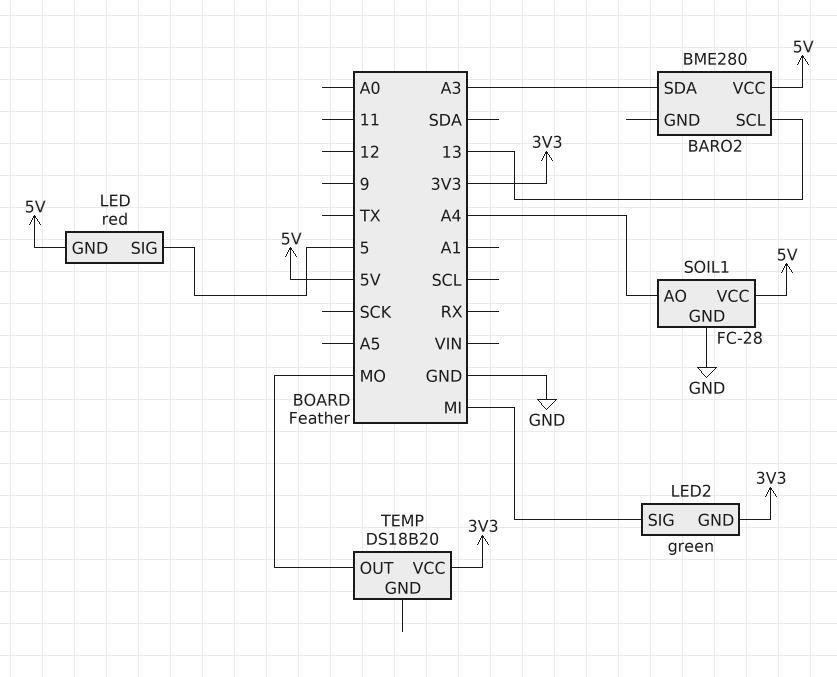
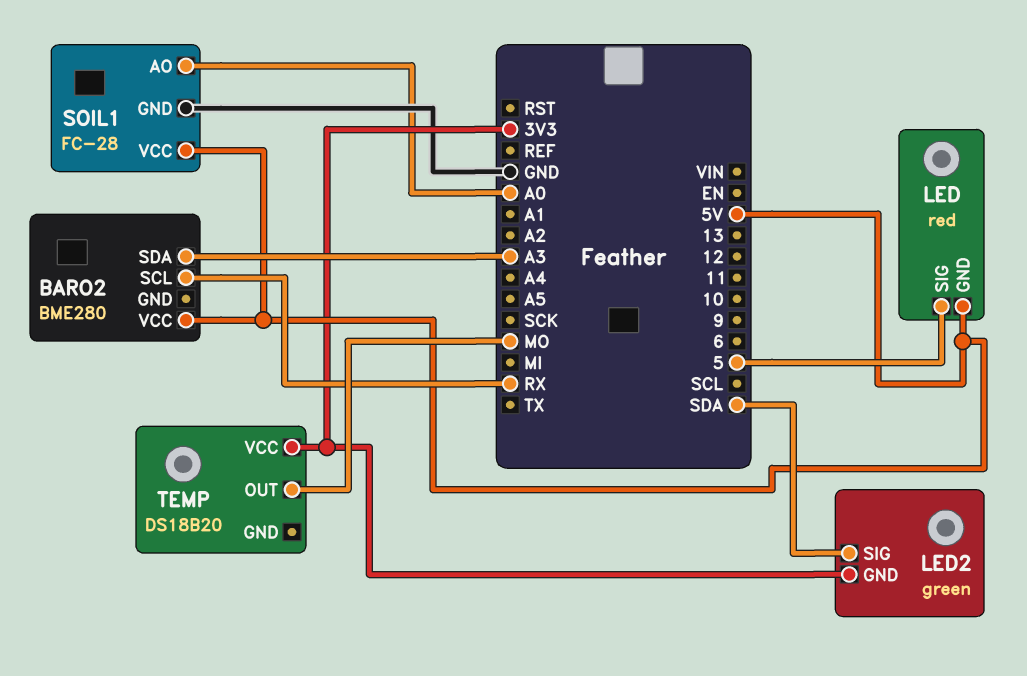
BARO2 pin SCL: 13 -> RX
LED2 pin SIG: MI -> SDA
SOIL1 pin AO: A4 -> A0

